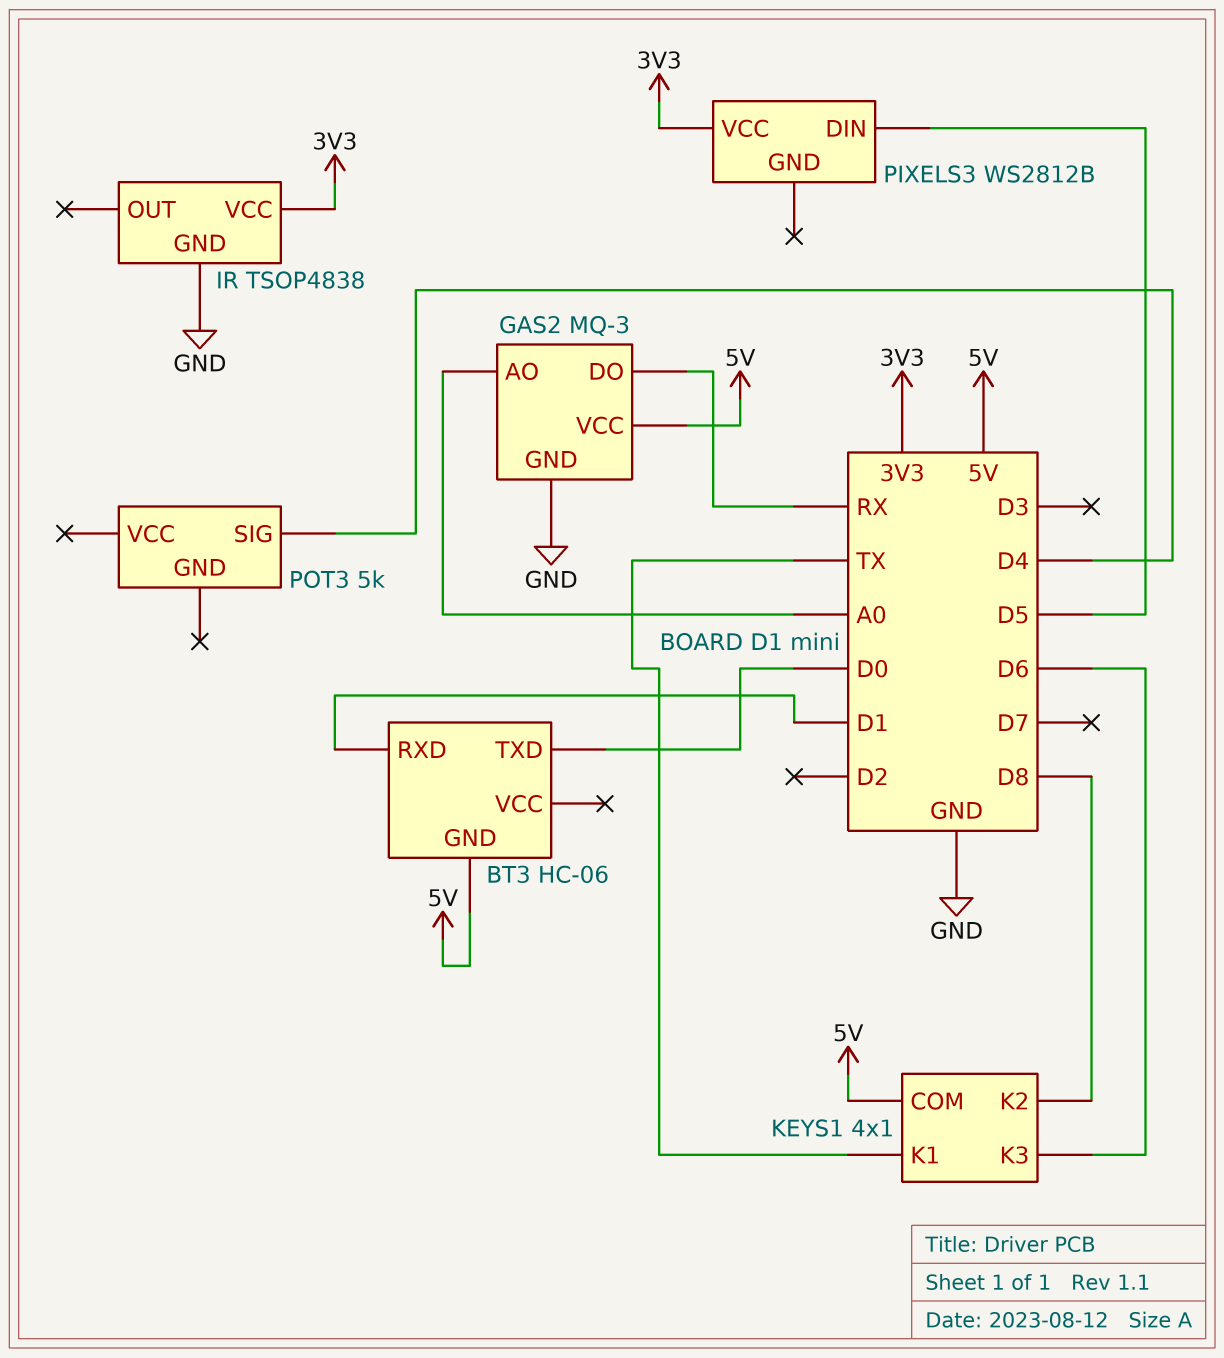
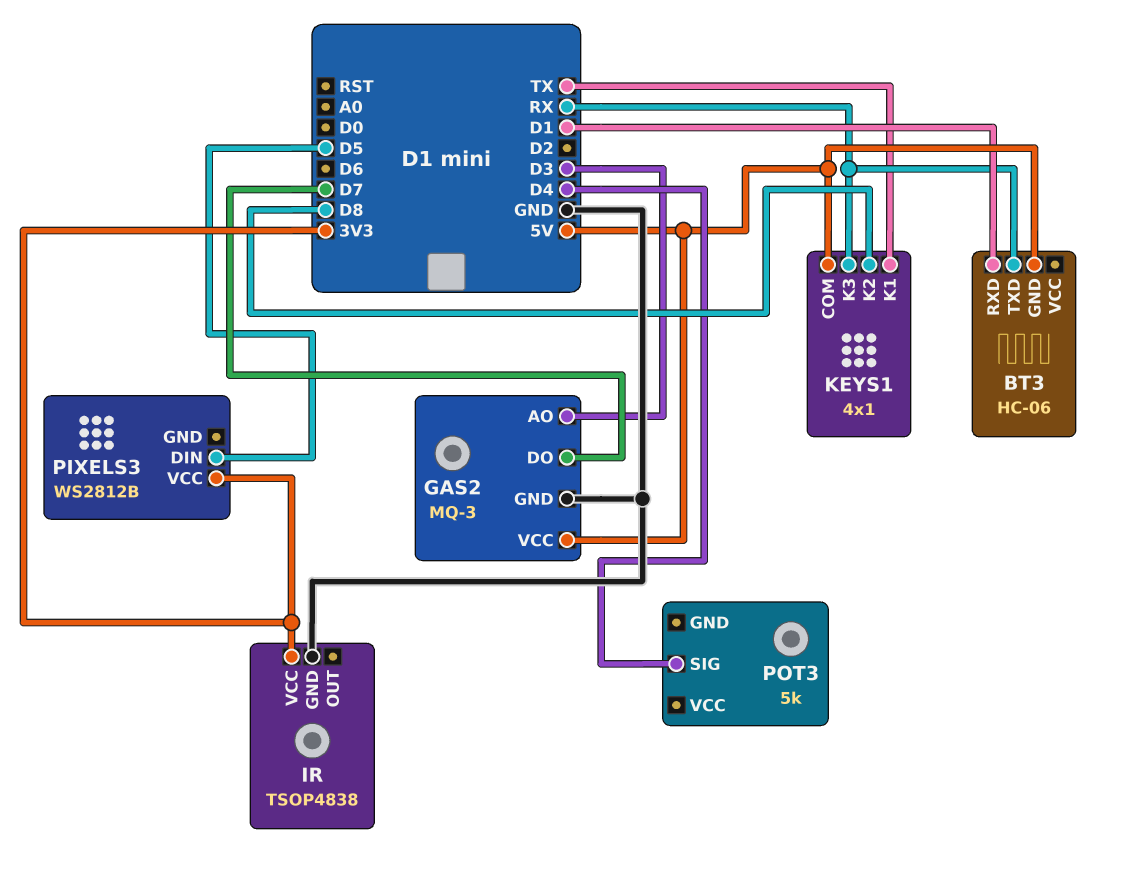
BT3 pin TXD: D0 -> RX
GAS2 pin AO: A0 -> D3
GAS2 pin DO: RX -> D7
KEYS1 pin K3: D6 -> RX

